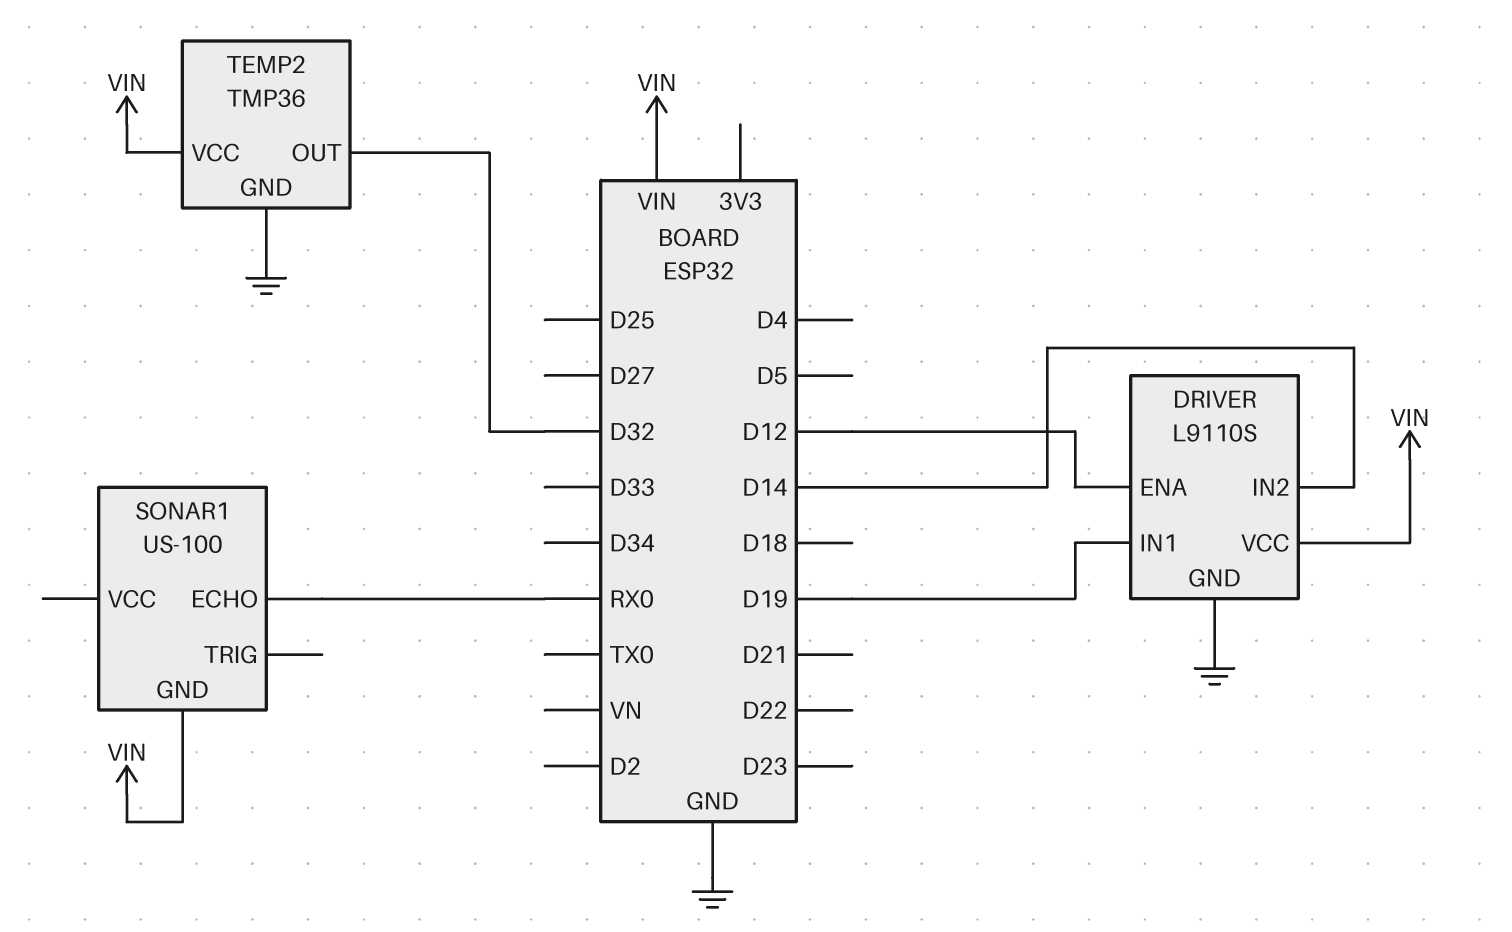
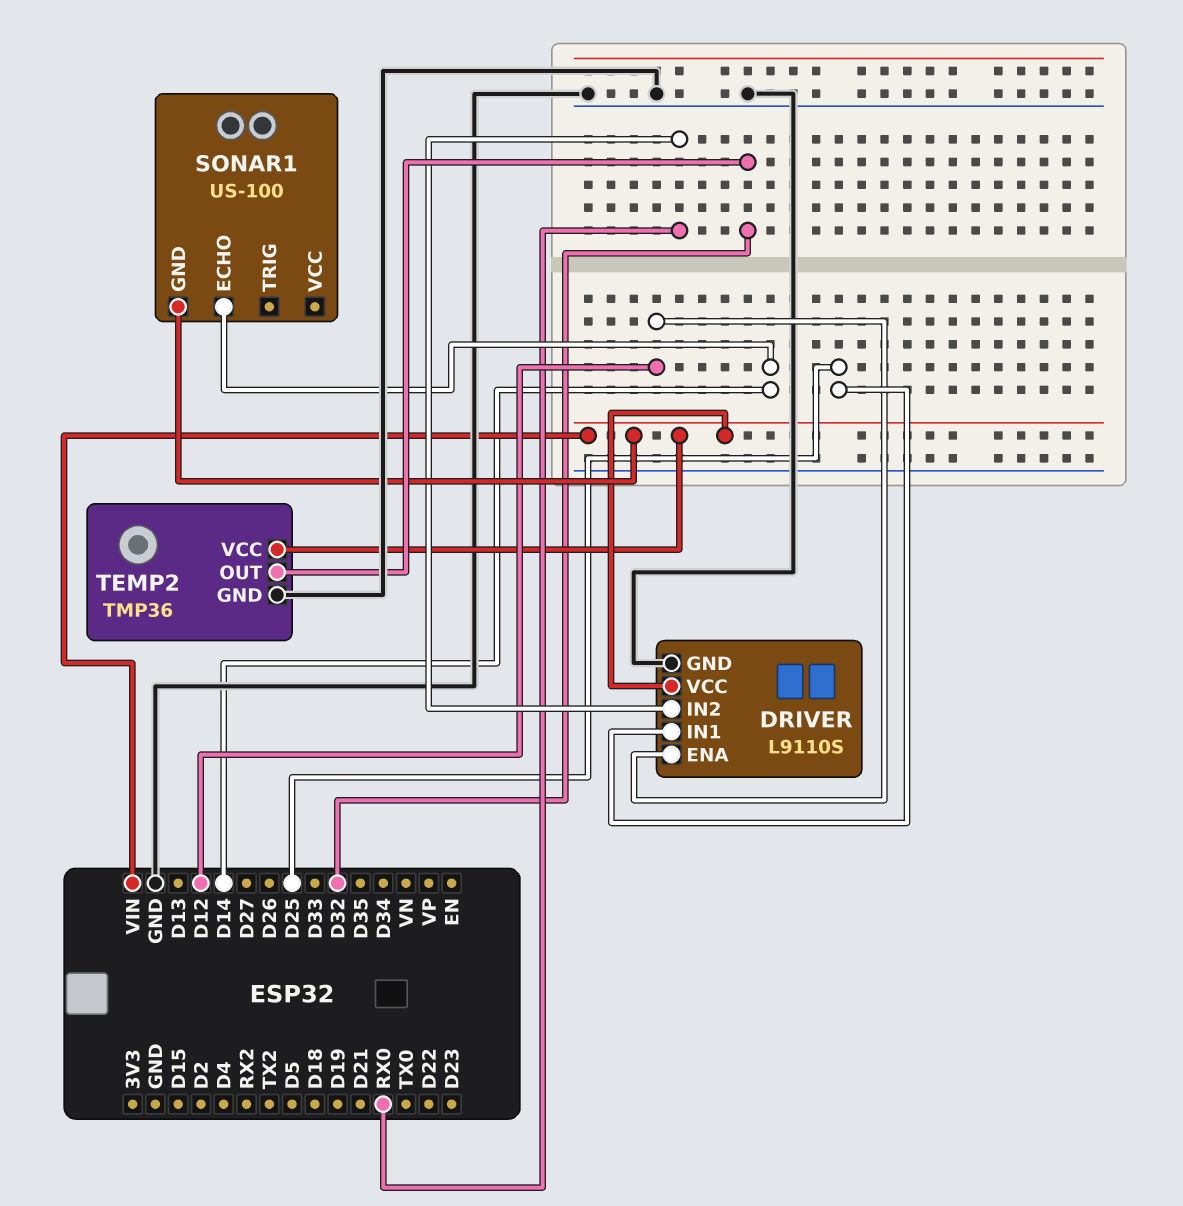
DRIVER pin IN1: D19 -> D25
DRIVER pin IN2: D14 -> RX0
SONAR1 pin ECHO: RX0 -> D14

